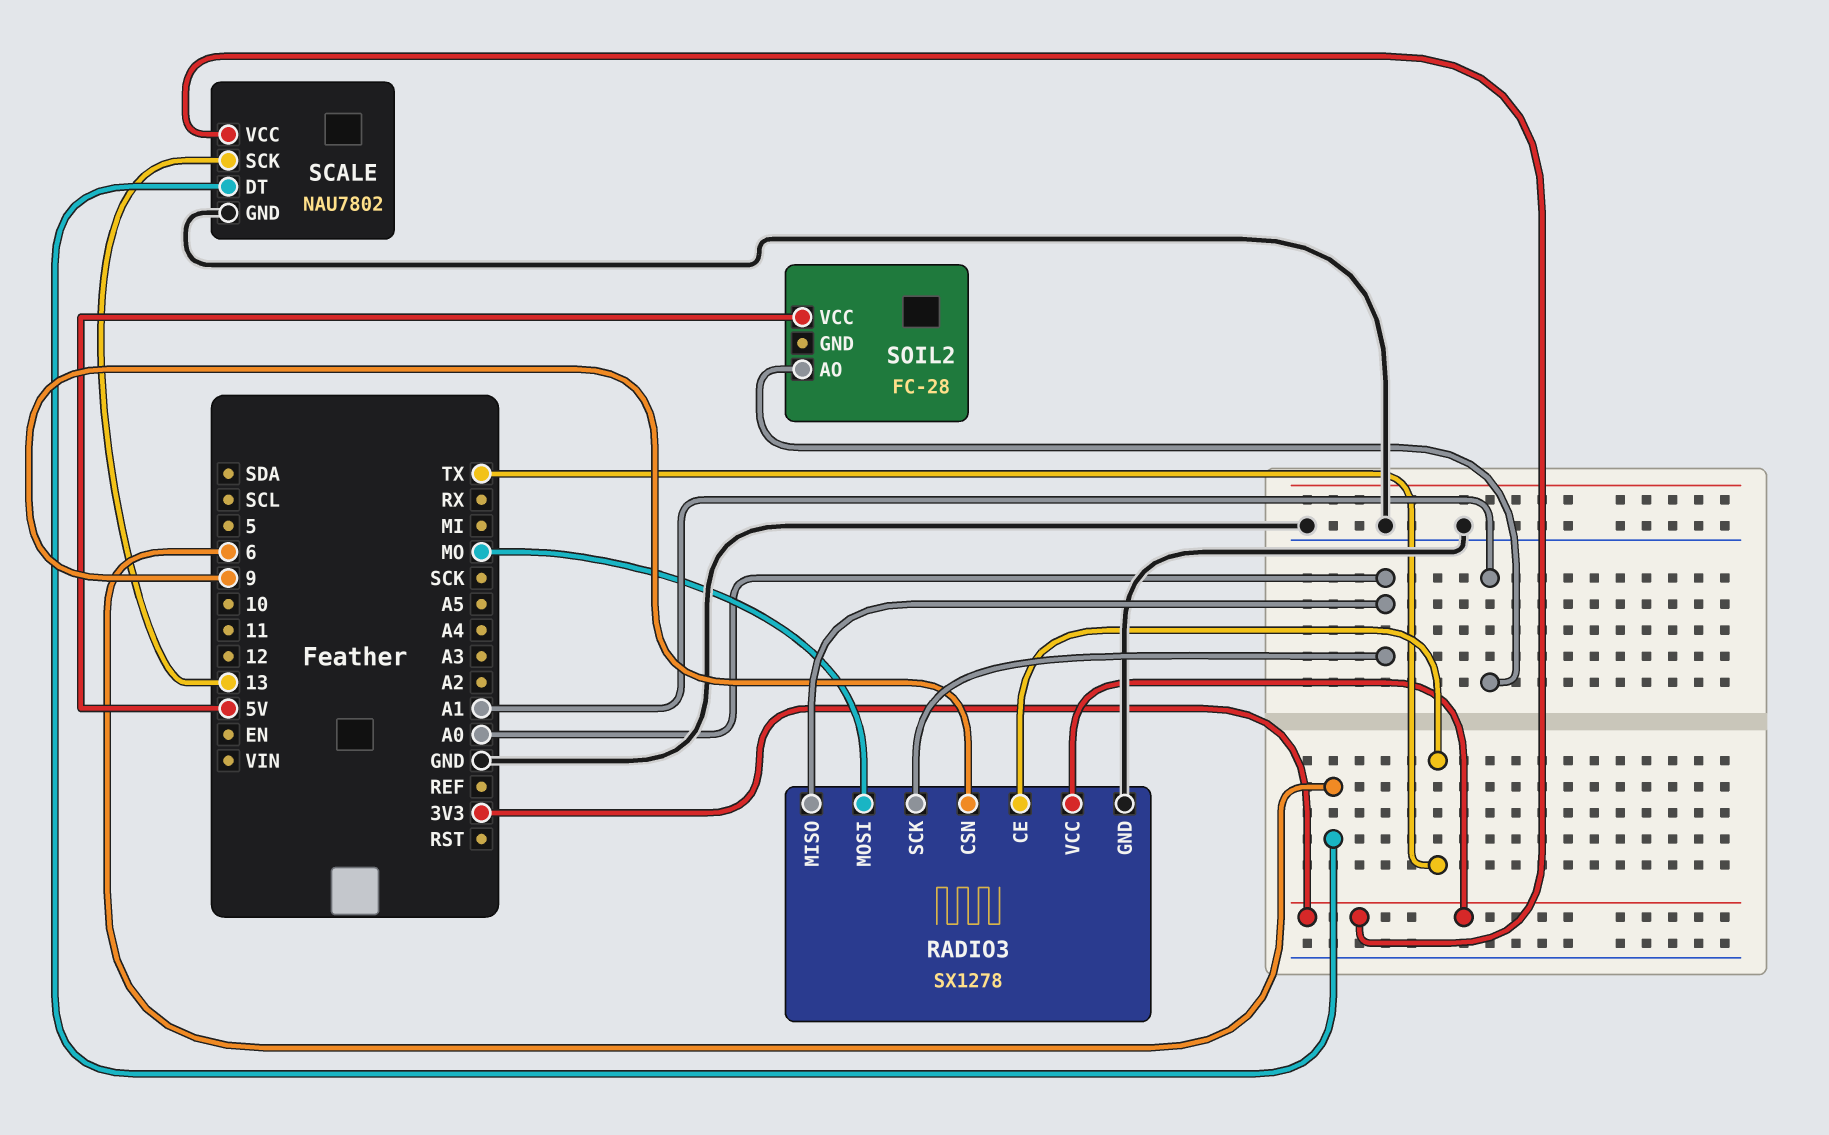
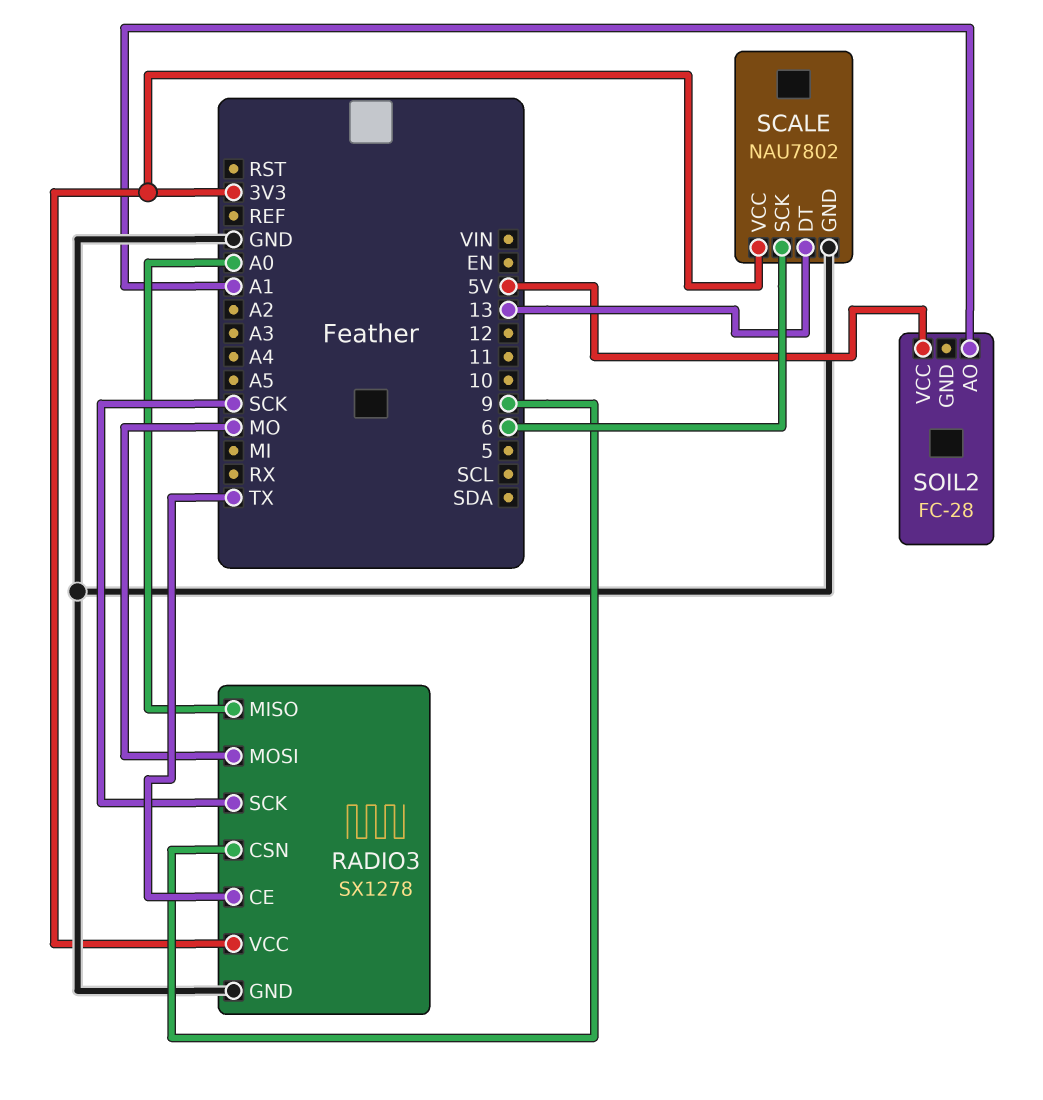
RADIO3 pin SCK: A0 -> SCK
SCALE pin DT: 6 -> 13
SCALE pin SCK: 13 -> 6

